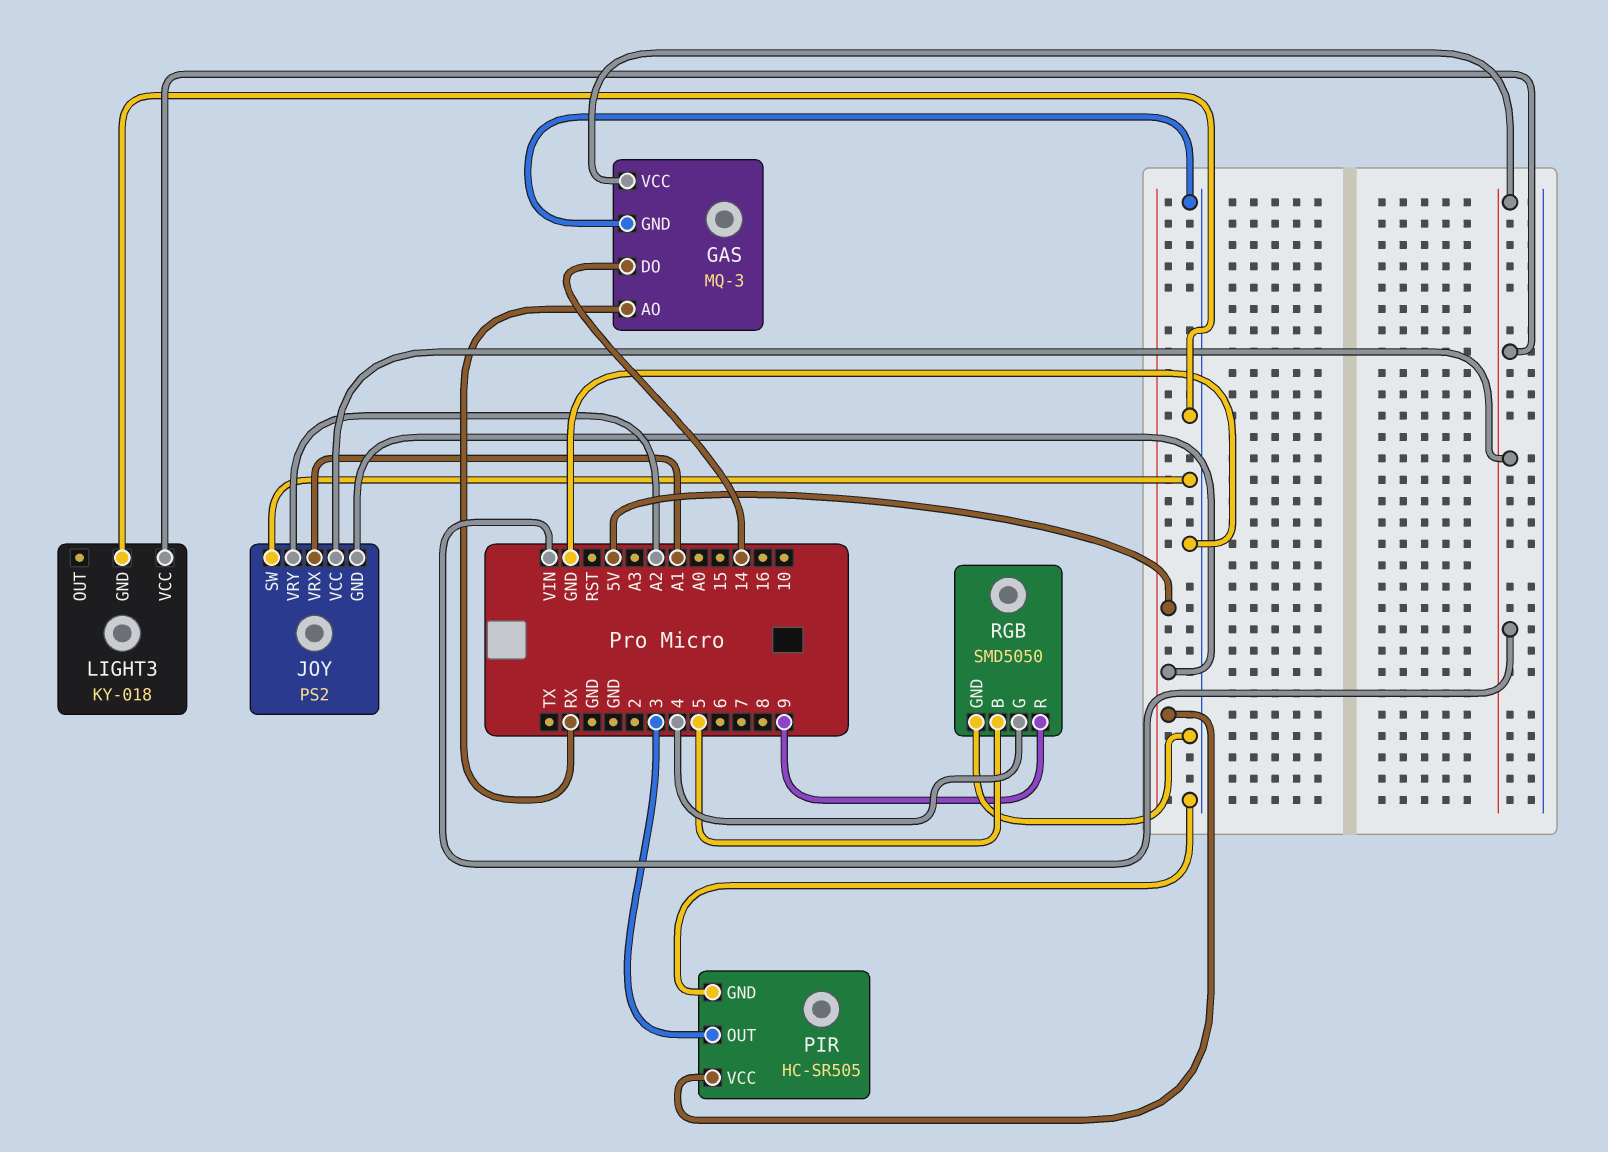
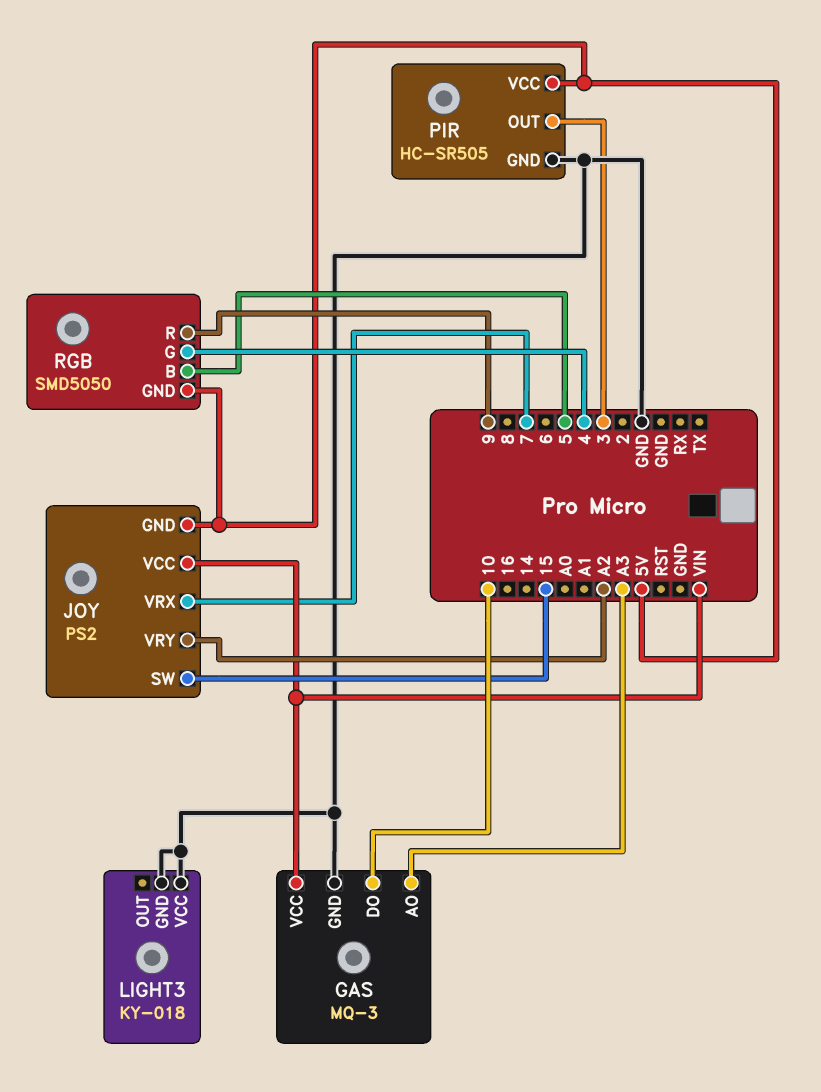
GAS pin AO: RX -> A3
GAS pin DO: 14 -> 10
JOY pin SW: GND -> 15
JOY pin VRX: A1 -> 7
LIGHT3 pin VCC: VIN -> GND
RGB pin GND: GND -> 5V

